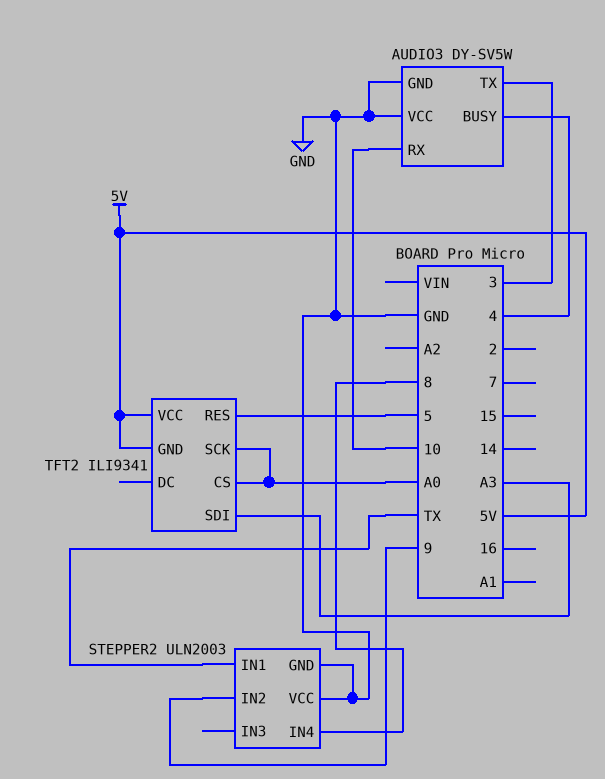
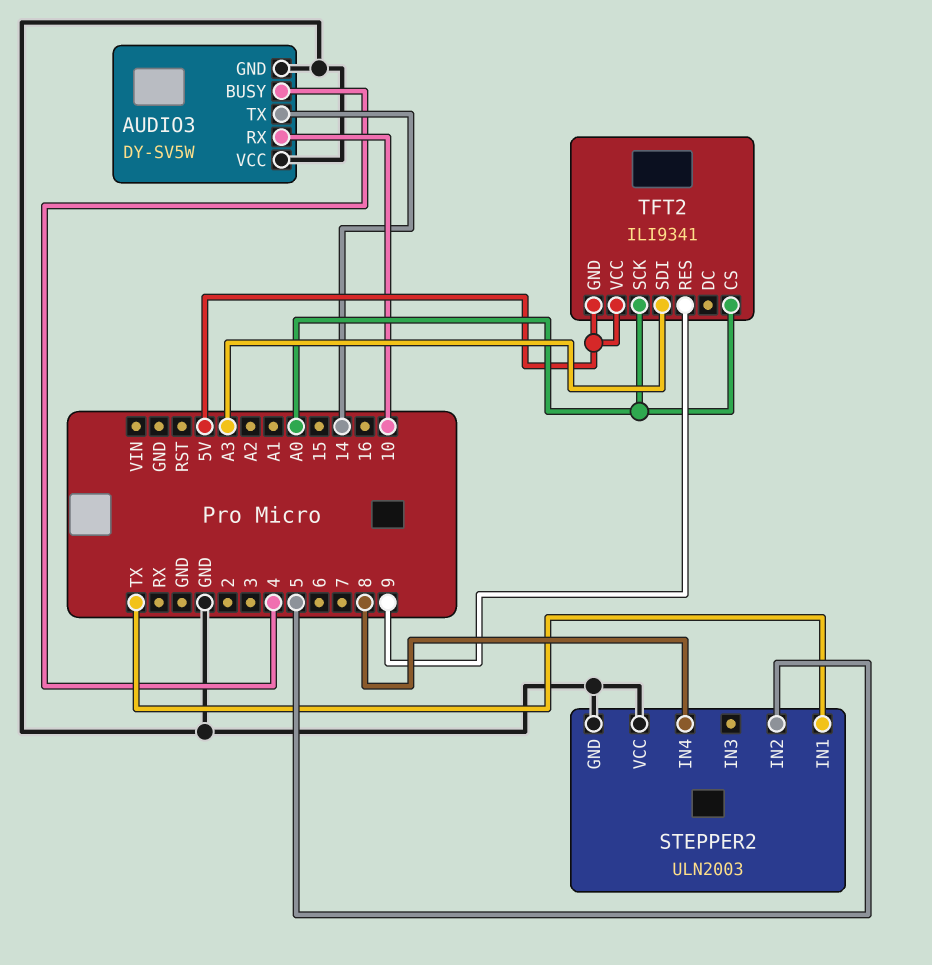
AUDIO3 pin TX: 3 -> 14
STEPPER2 pin IN2: 9 -> 5
TFT2 pin RES: 5 -> 9

